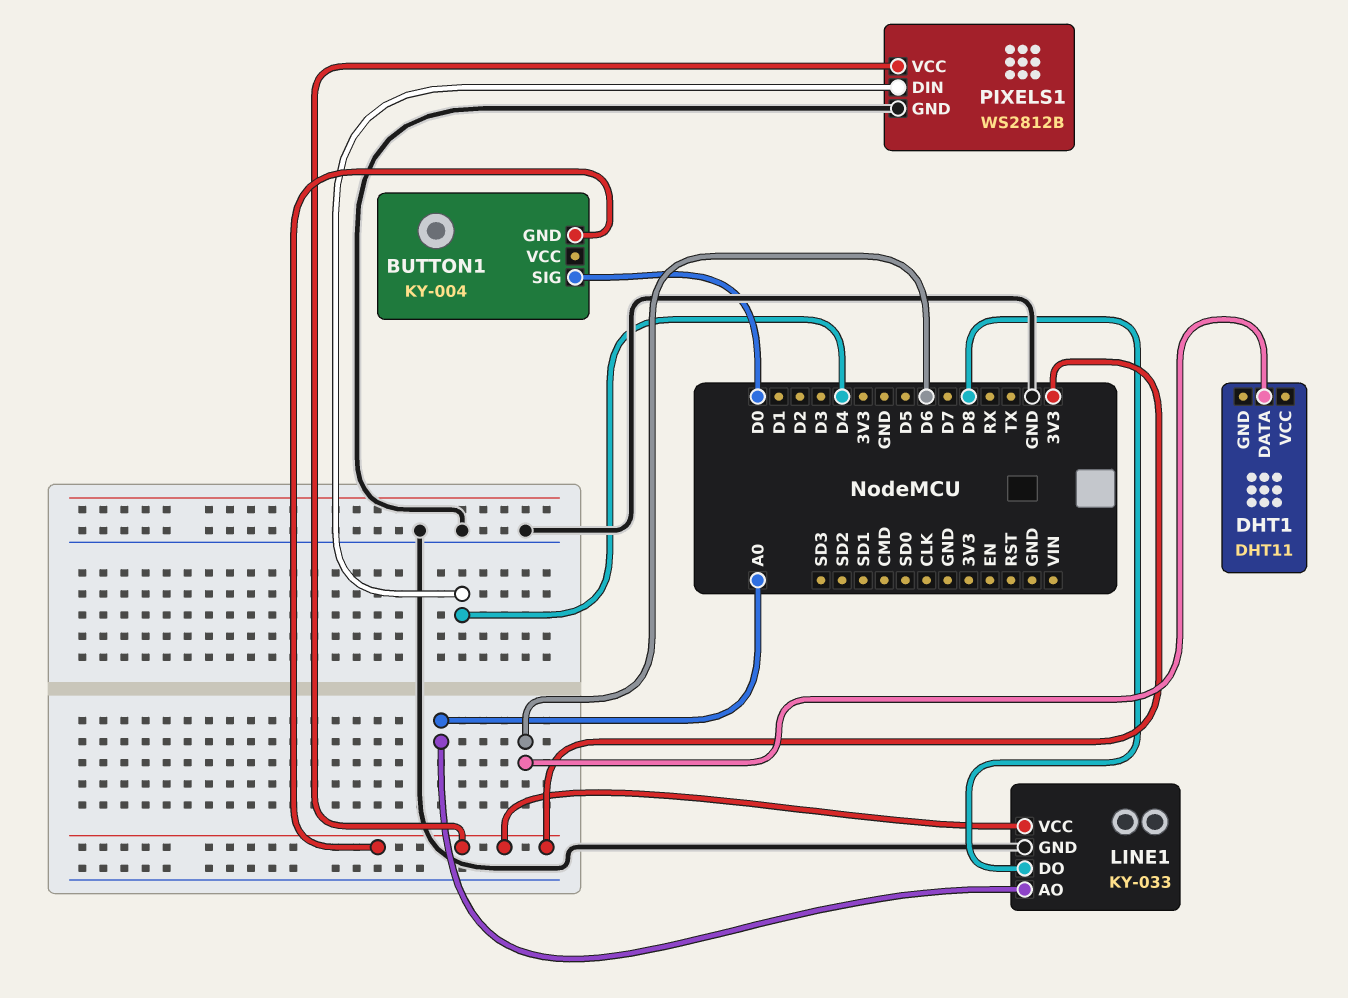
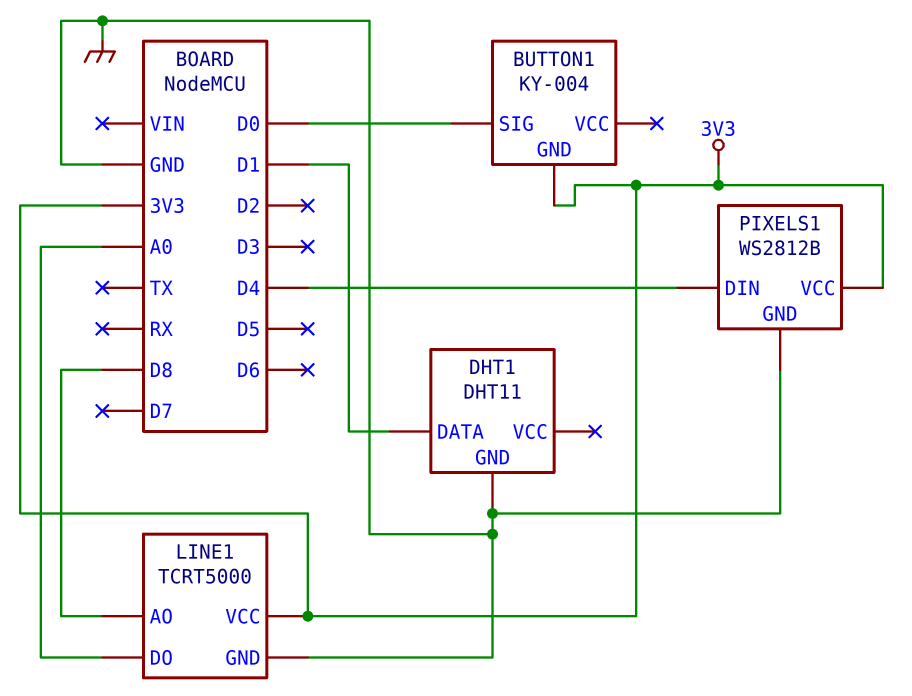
DHT1 pin DATA: D6 -> D1
DHT1 pin GND: none -> GND
LINE1: KY-033 -> TCRT5000
LINE1 pin AO: A0 -> D8
LINE1 pin DO: D8 -> A0

